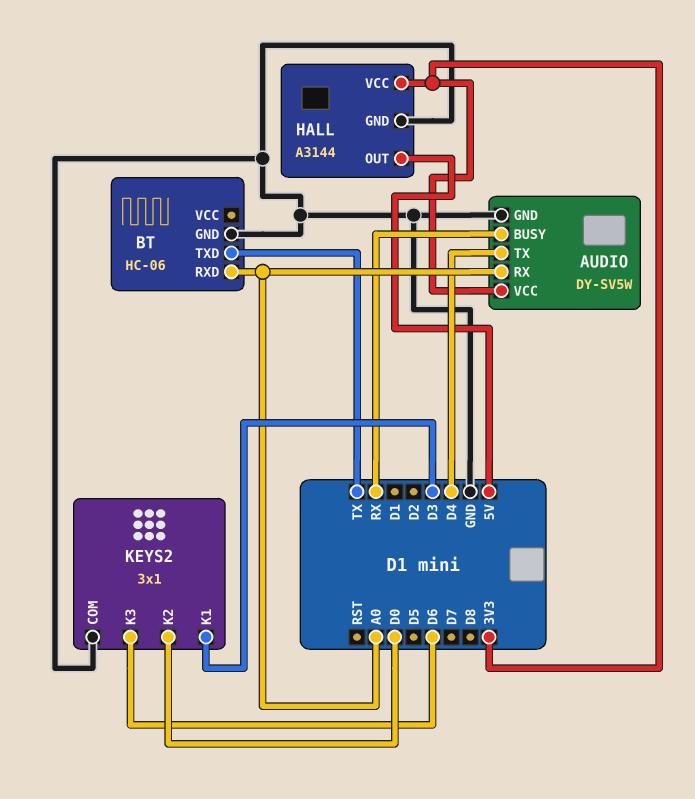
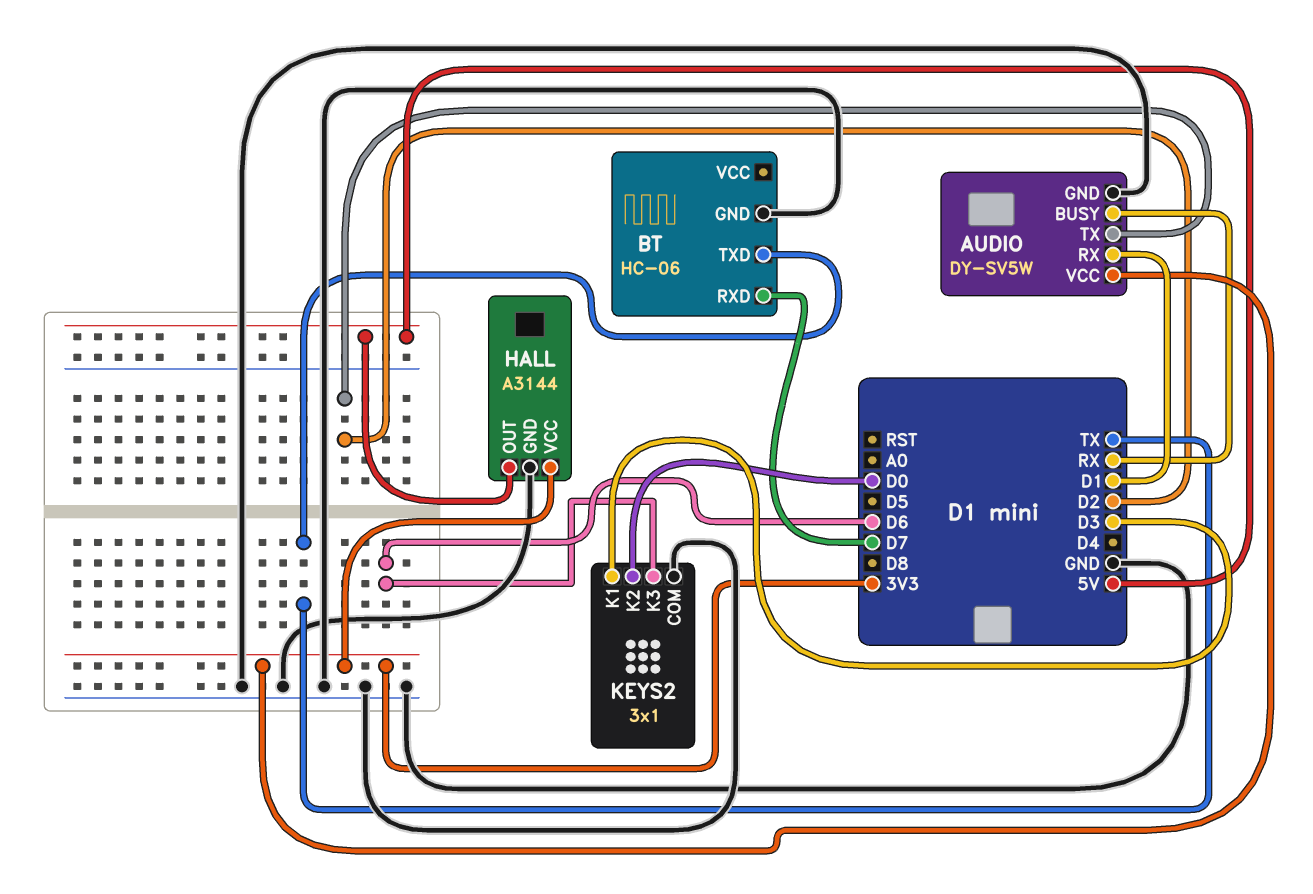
AUDIO pin RX: A0 -> D1
AUDIO pin TX: D4 -> D2
BT pin RXD: A0 -> D7

